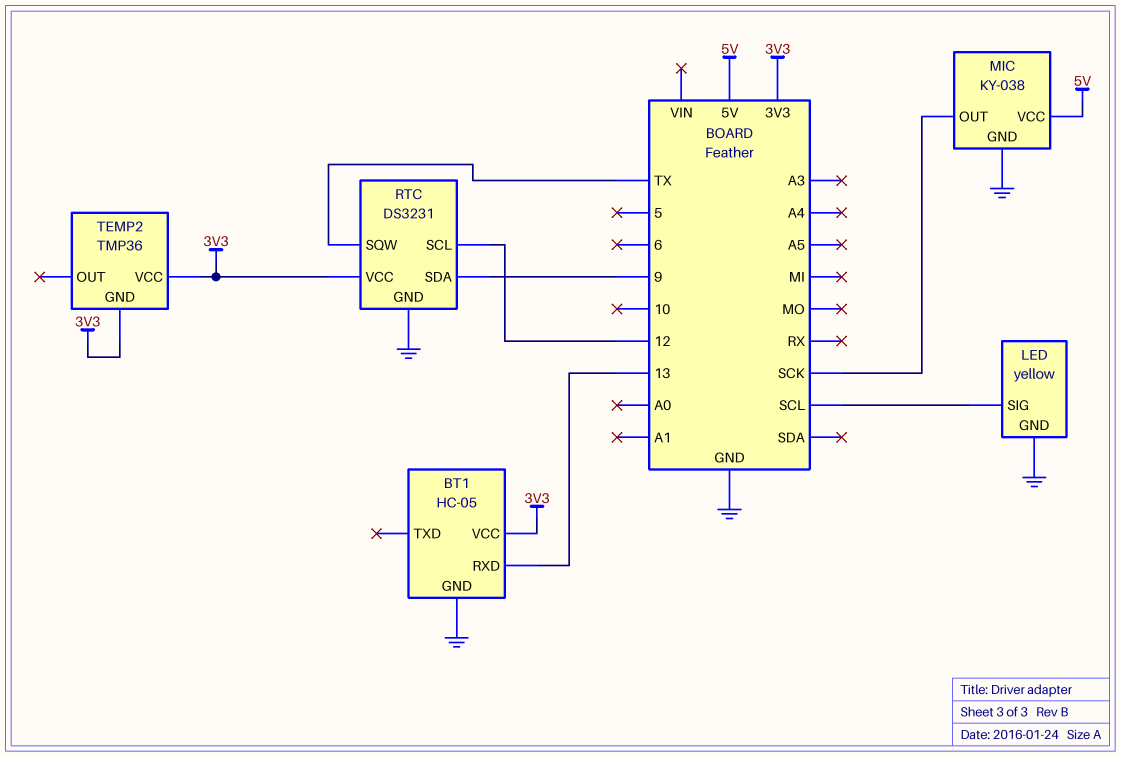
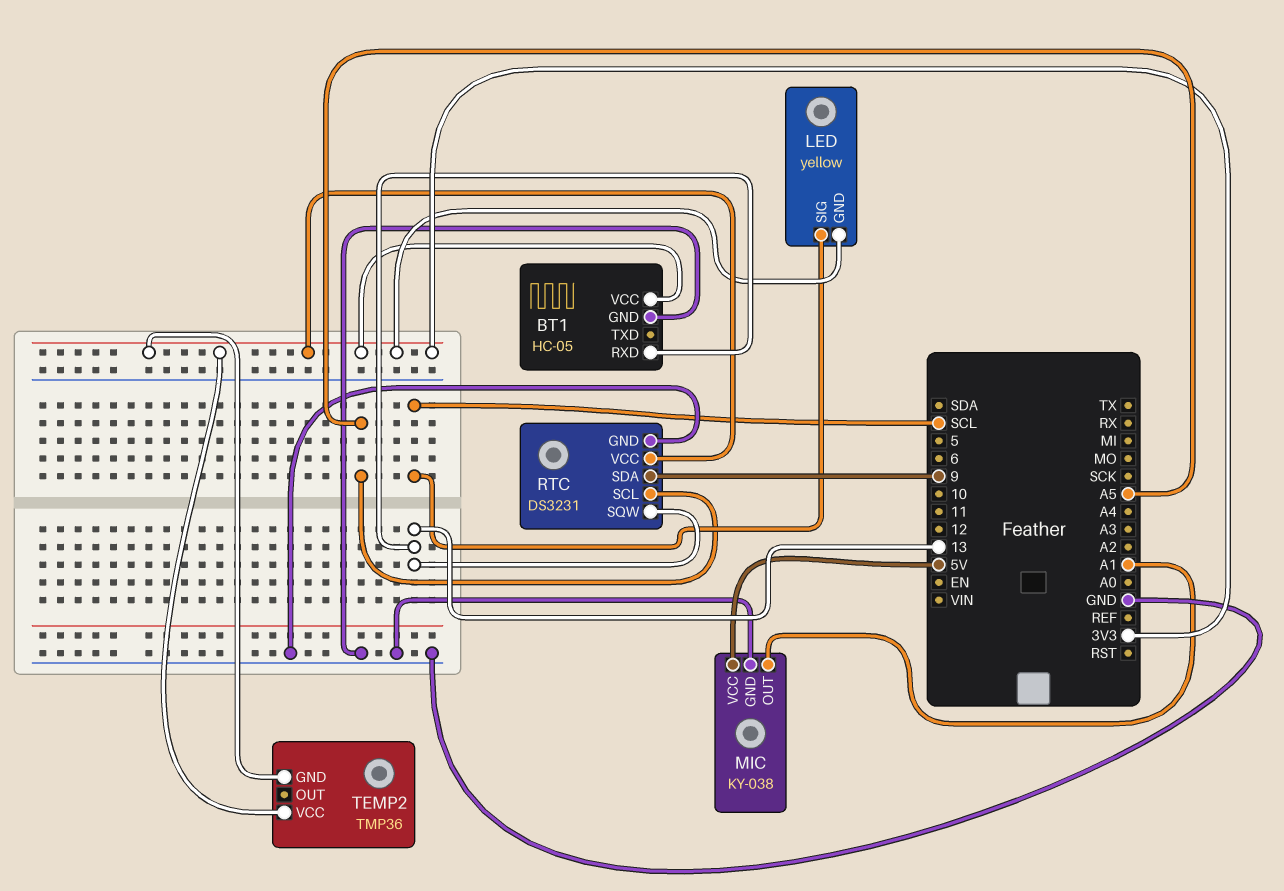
LED pin GND: GND -> 3V3
MIC pin OUT: SCK -> A1
RTC pin SCL: 12 -> A5
RTC pin SQW: TX -> 13

